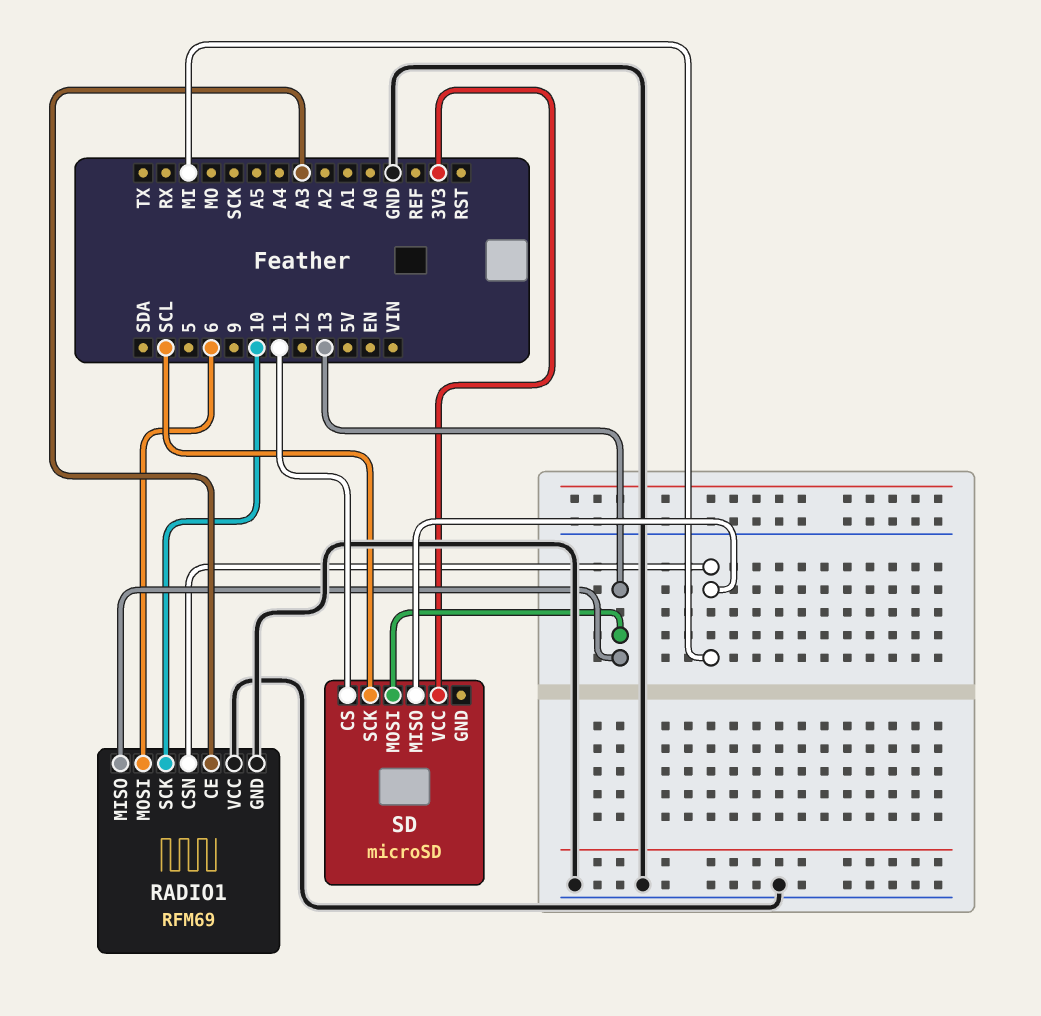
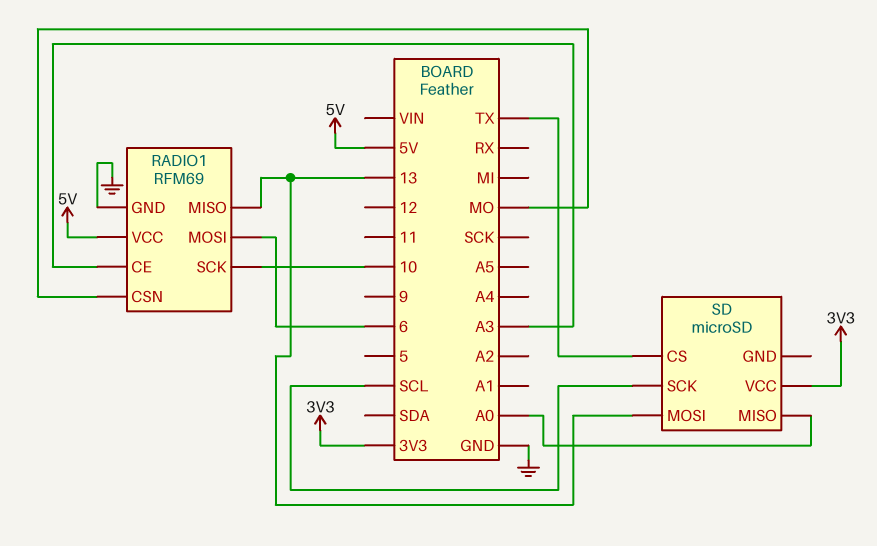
RADIO1 pin CSN: MI -> MO
RADIO1 pin VCC: GND -> 5V
SD pin CS: 11 -> TX
SD pin MISO: MI -> A0

